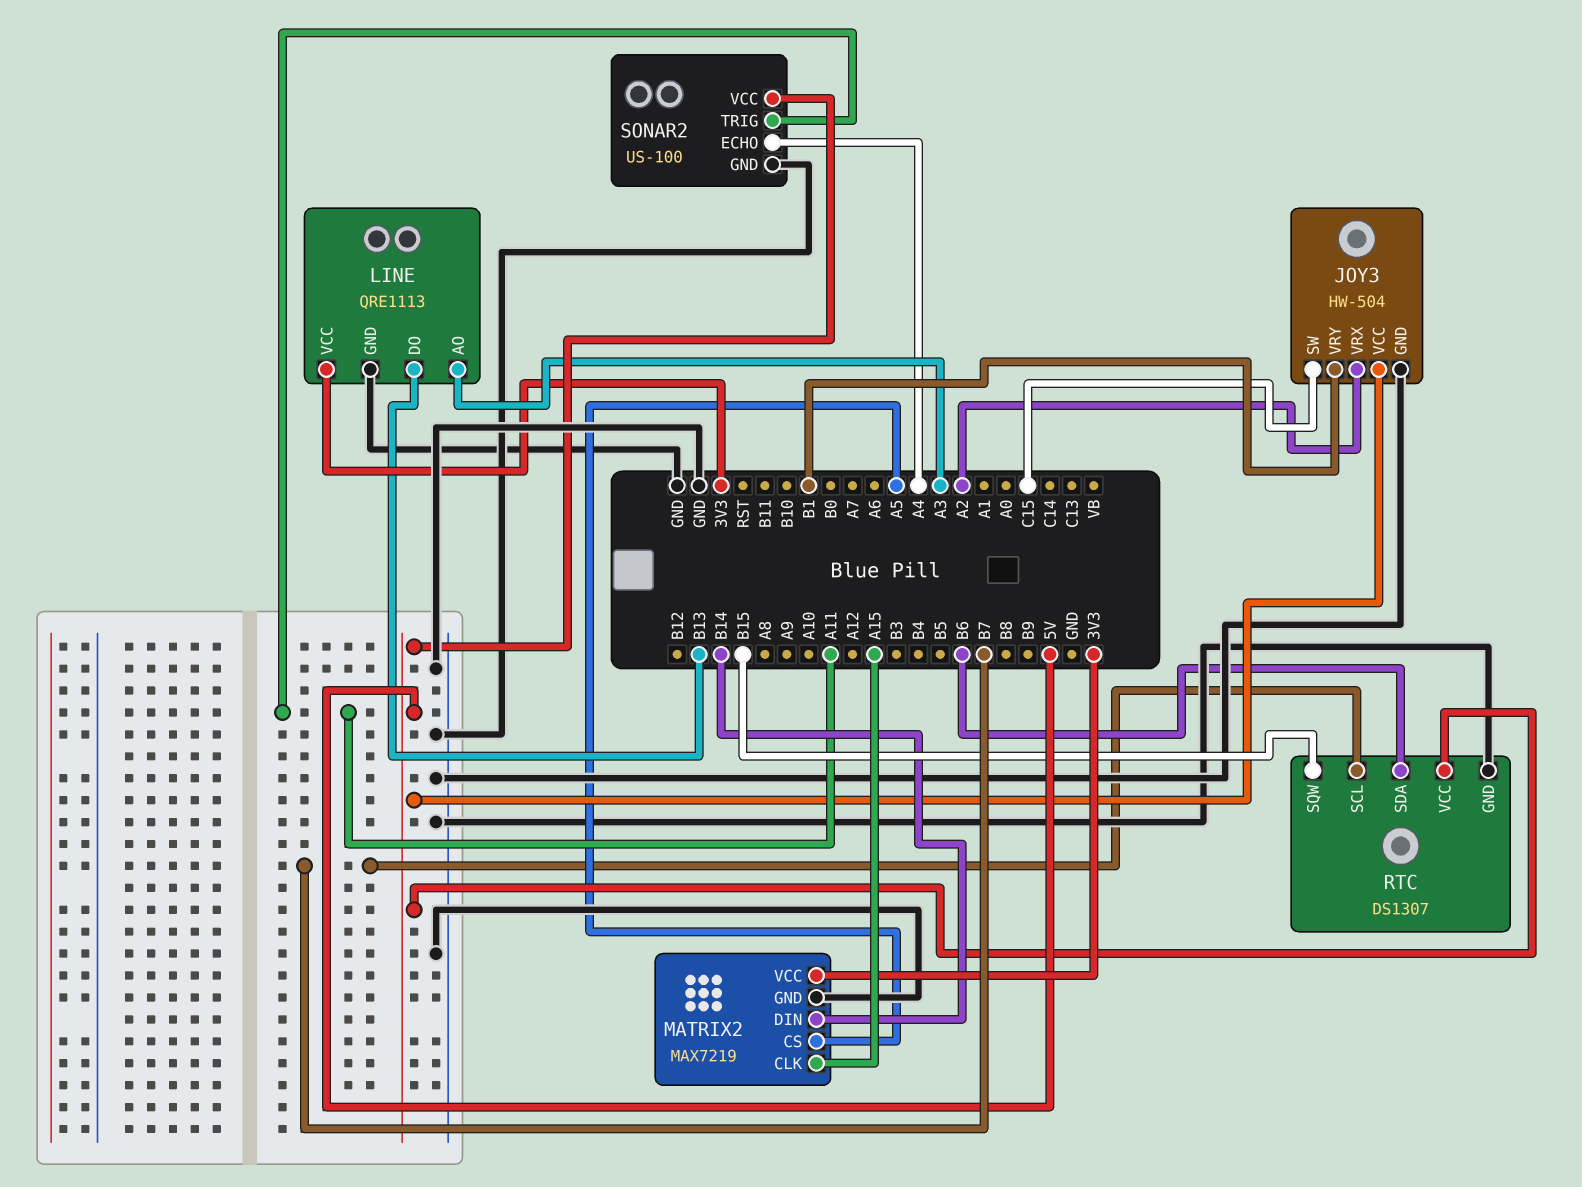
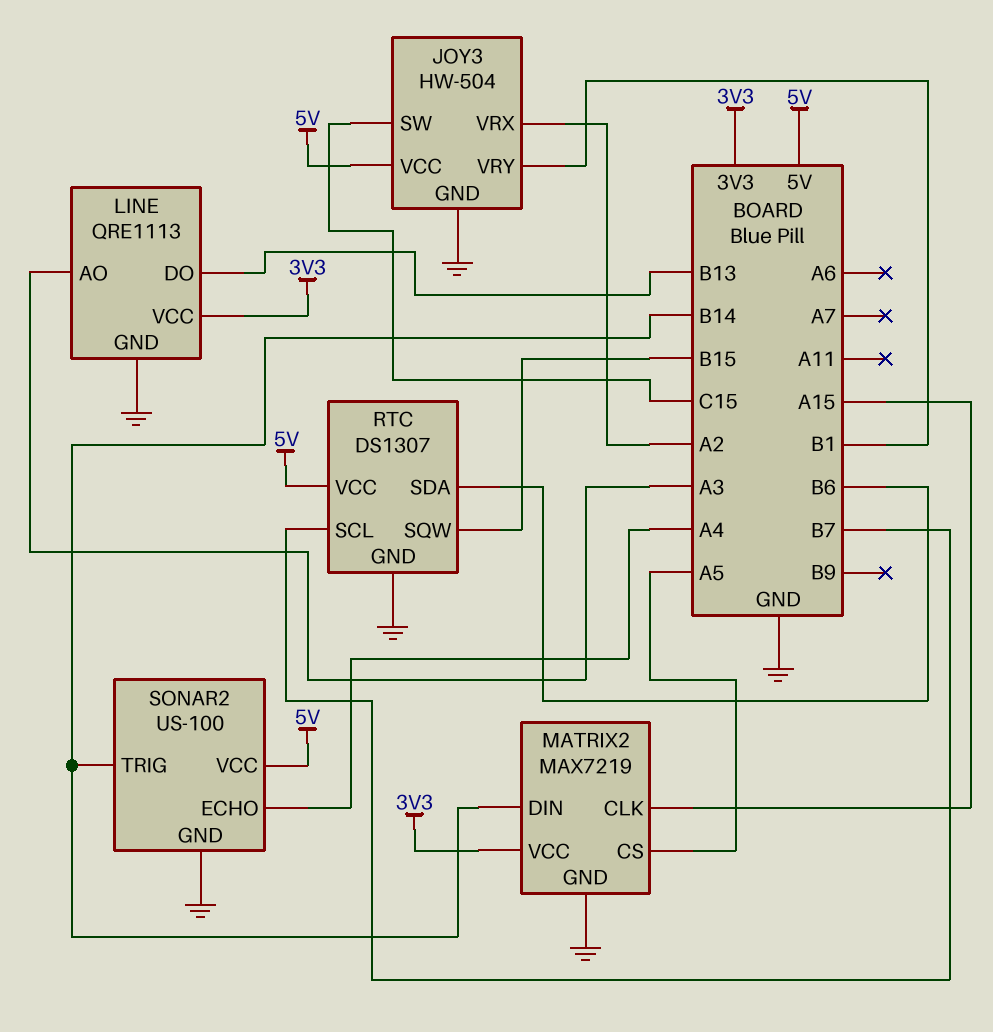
SONAR2 pin TRIG: A11 -> B14

